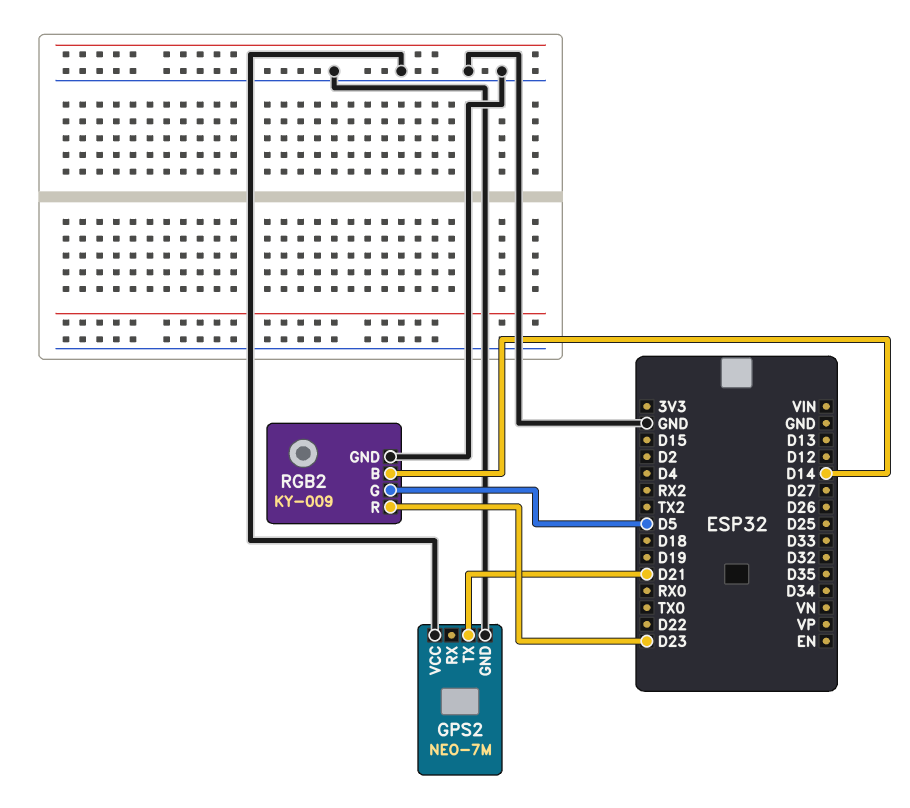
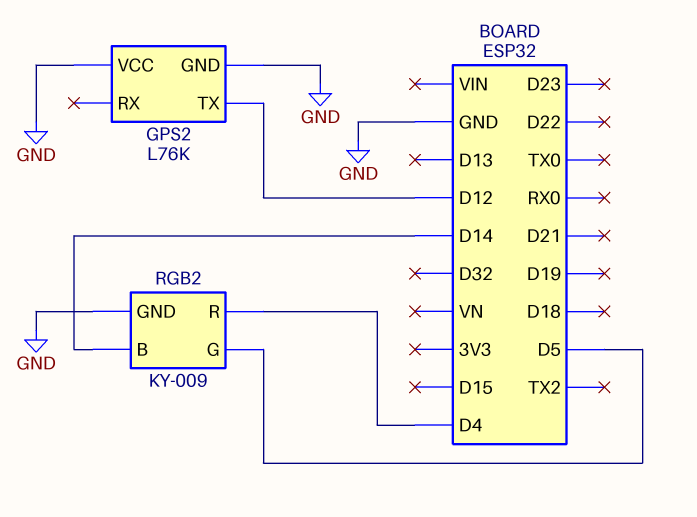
GPS2: NEO-7M -> L76K
GPS2 pin TX: D21 -> D12
RGB2 pin R: D23 -> D4

